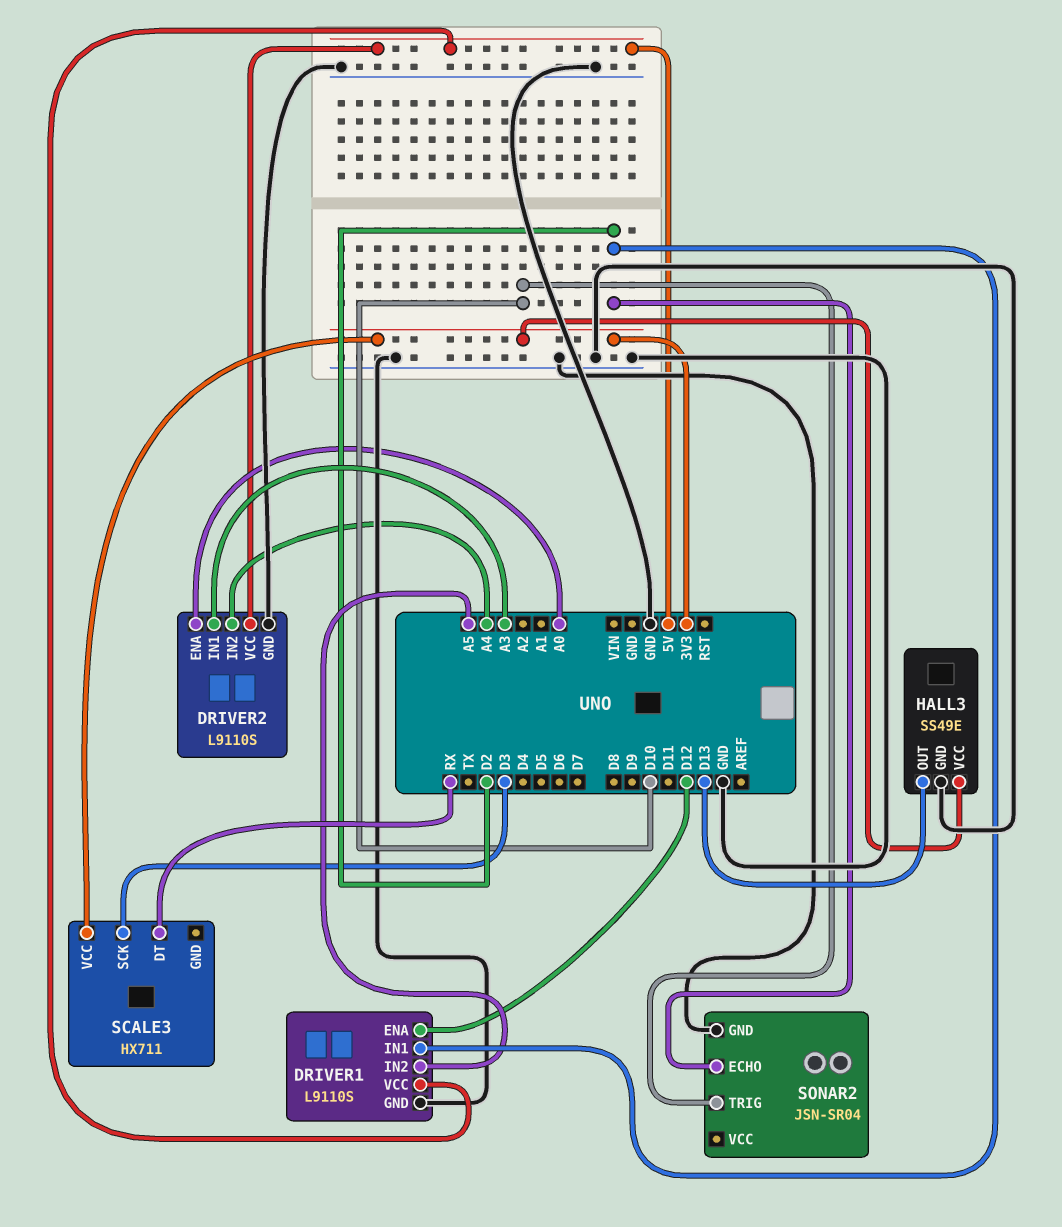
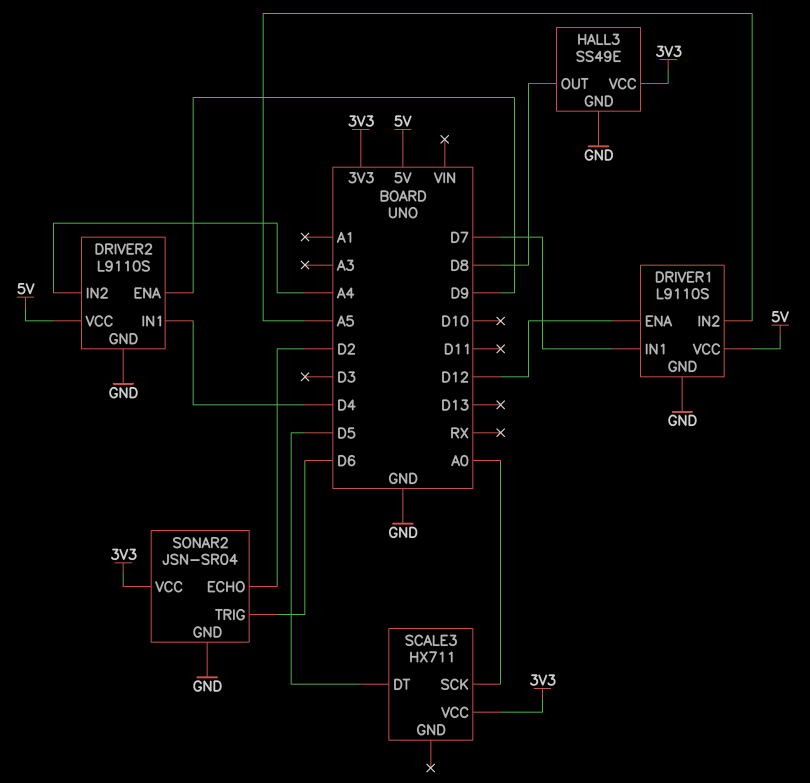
DRIVER1 pin IN1: D2 -> D7
DRIVER2 pin ENA: A0 -> D9
DRIVER2 pin IN1: A3 -> D4
HALL3 pin OUT: D13 -> D8
SCALE3 pin DT: RX -> D5
SCALE3 pin SCK: D3 -> A0
SONAR2 pin TRIG: D10 -> D6
SONAR2 pin VCC: none -> 3V3

